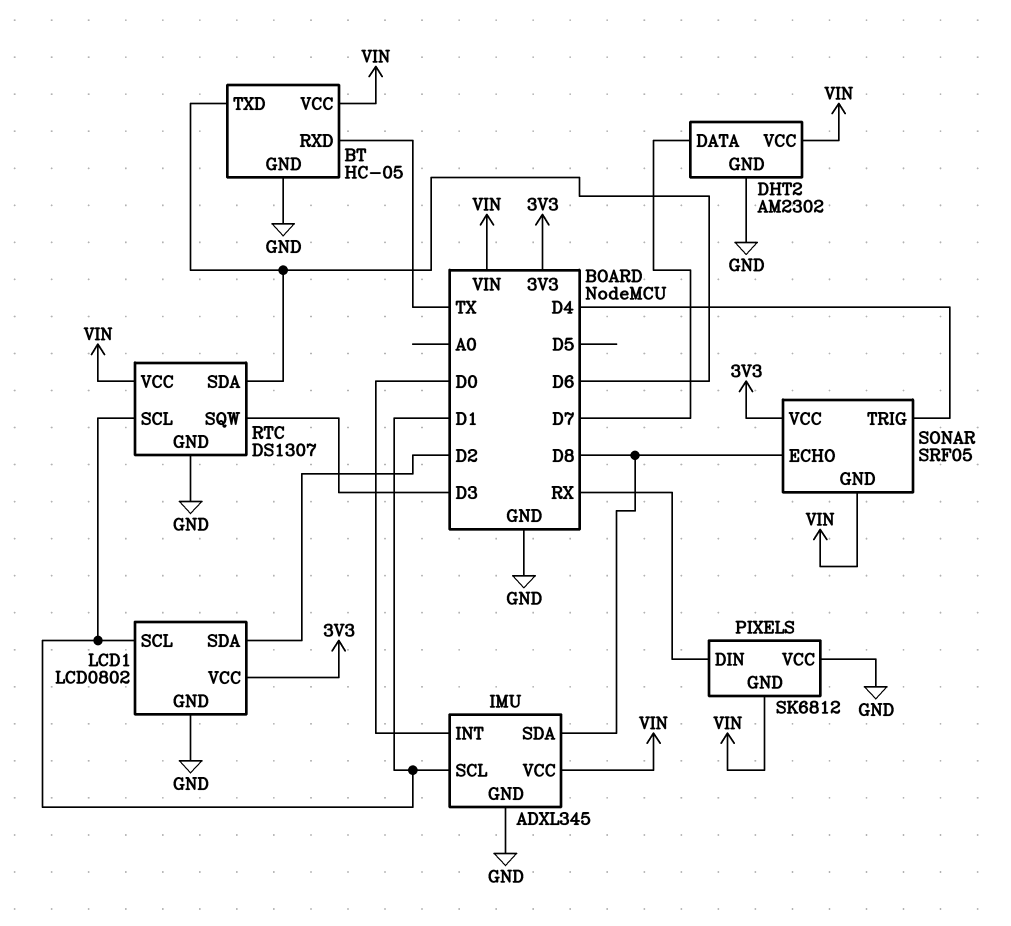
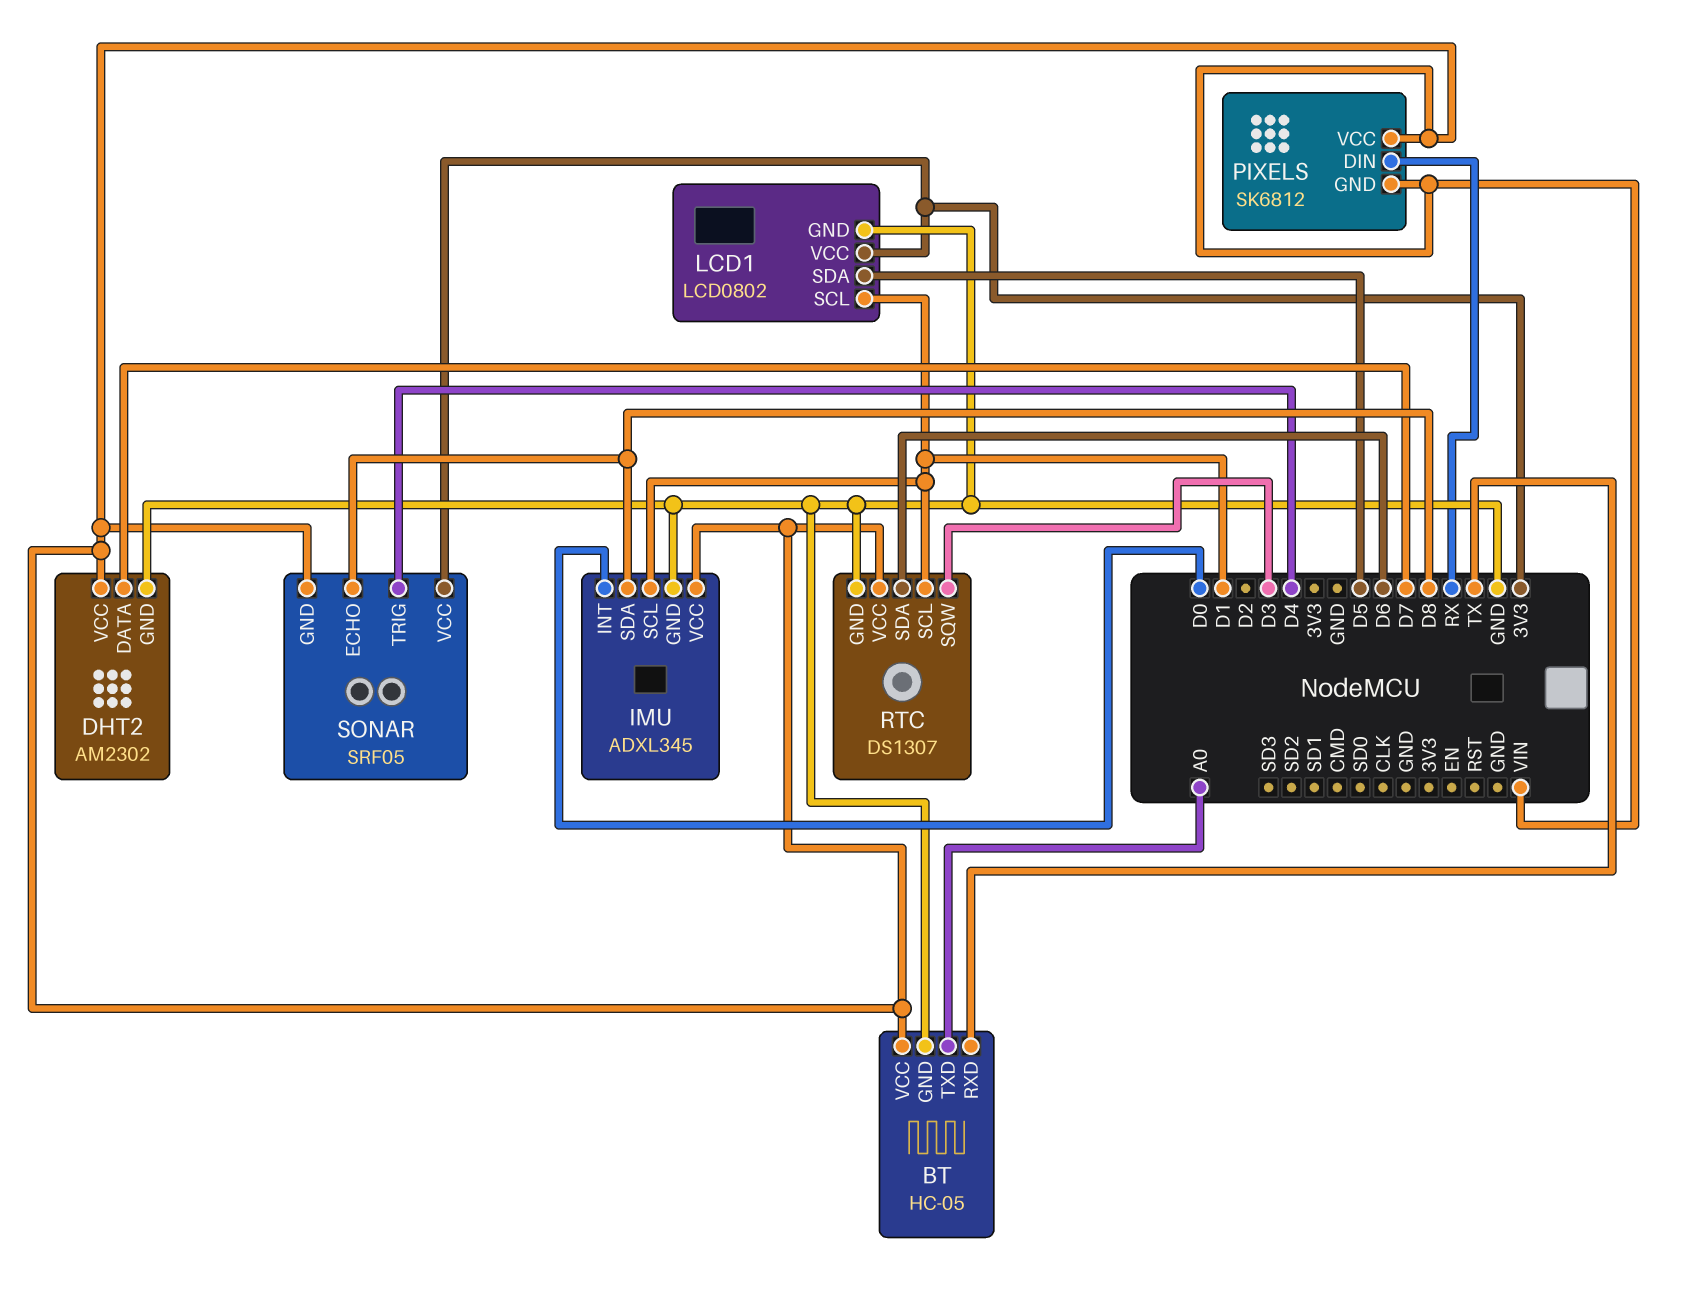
BT pin TXD: D6 -> A0
LCD1 pin SDA: D2 -> D5
PIXELS pin VCC: GND -> VIN

